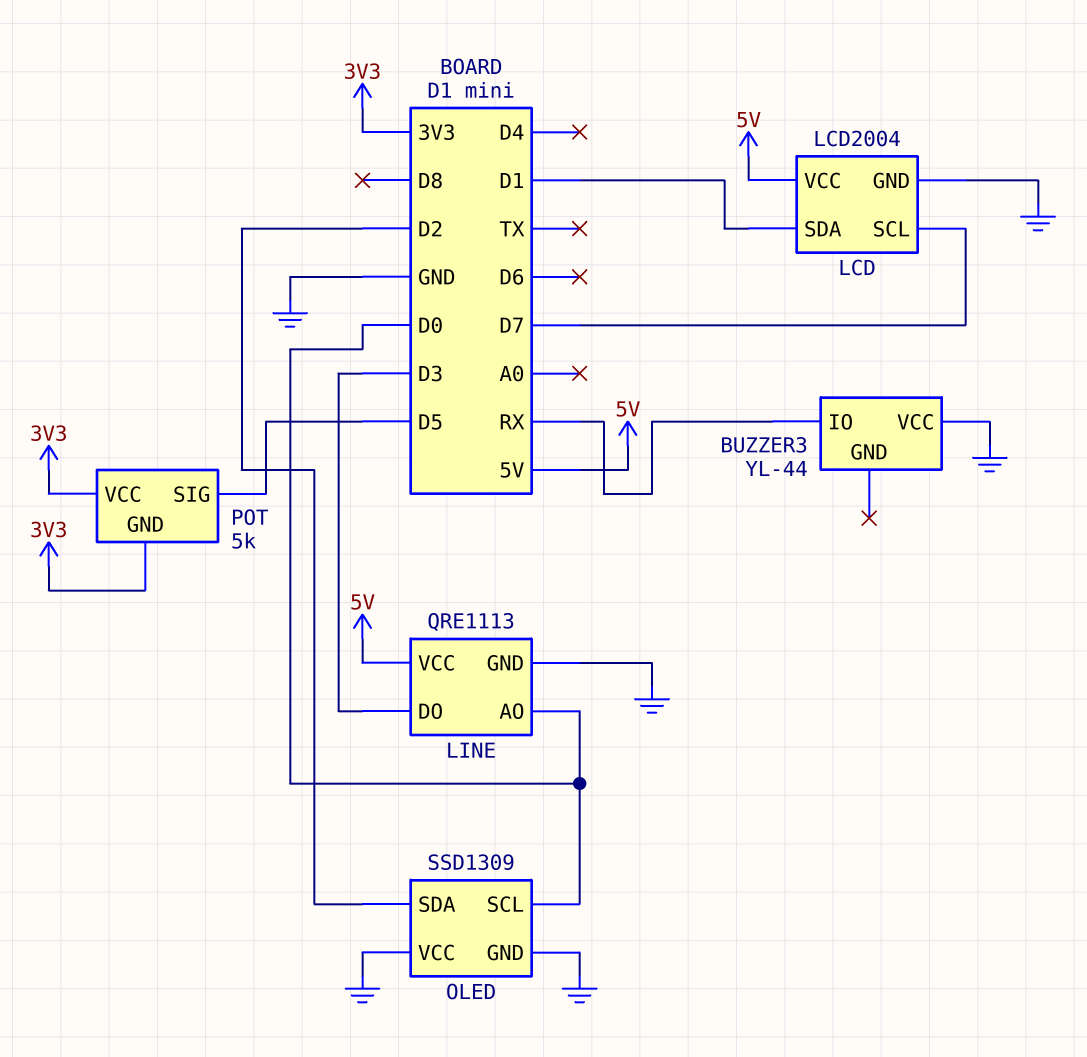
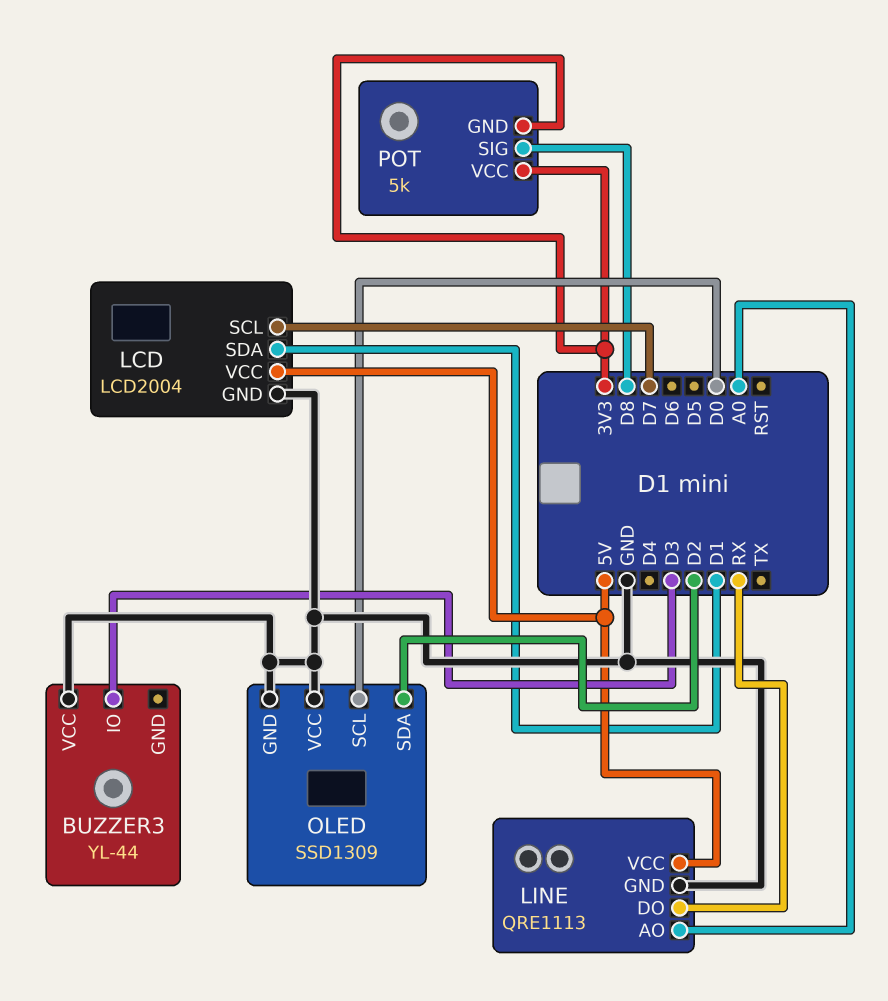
BUZZER3 pin IO: RX -> D3
LINE pin AO: D0 -> A0
LINE pin DO: D3 -> RX
POT pin SIG: D5 -> D8

